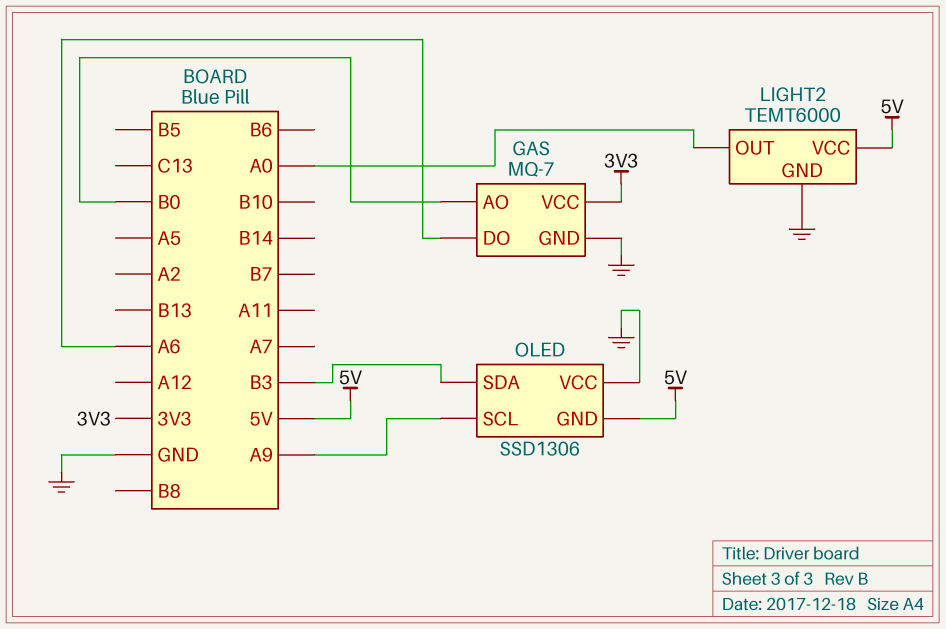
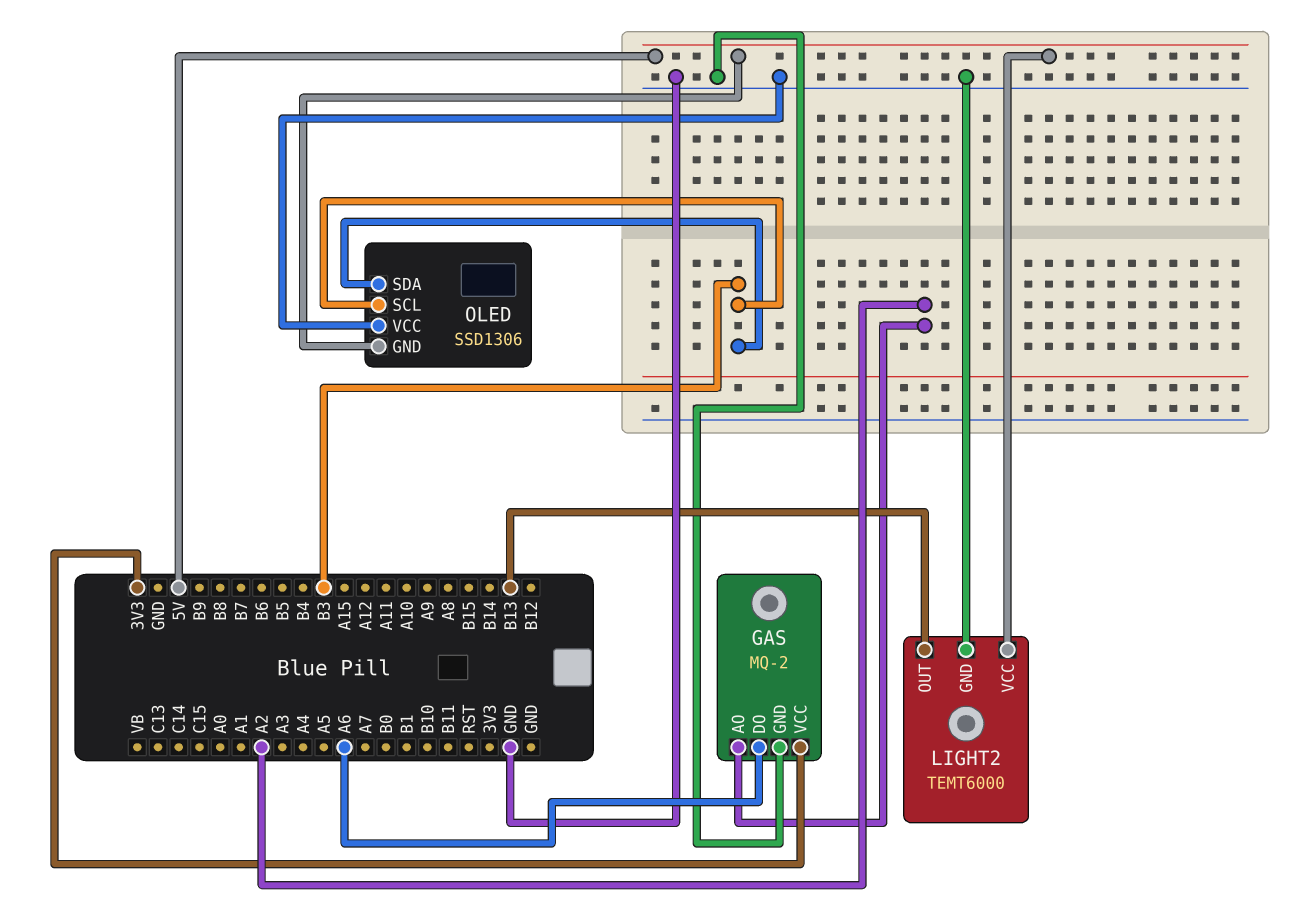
GAS: MQ-7 -> MQ-2
GAS pin AO: B0 -> A2
LIGHT2 pin OUT: A0 -> B13
OLED pin SCL: A9 -> B3

